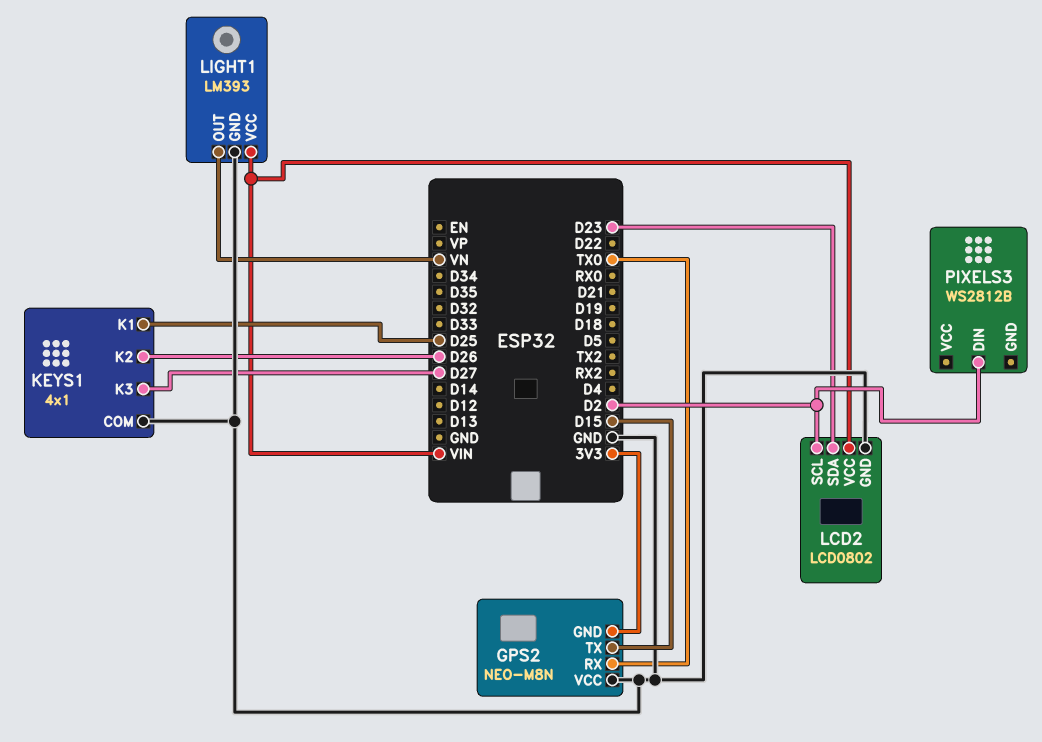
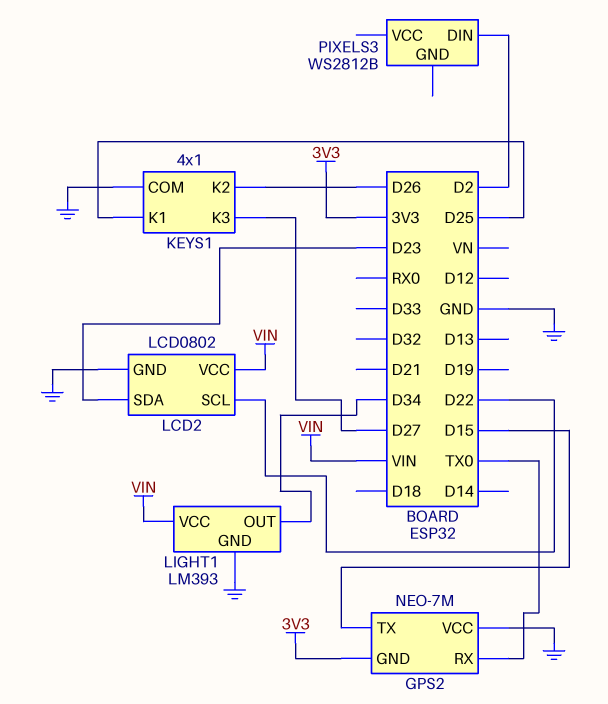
GPS2: NEO-M8N -> NEO-7M
LCD2 pin SCL: D2 -> D22
LIGHT1 pin OUT: VN -> D34

